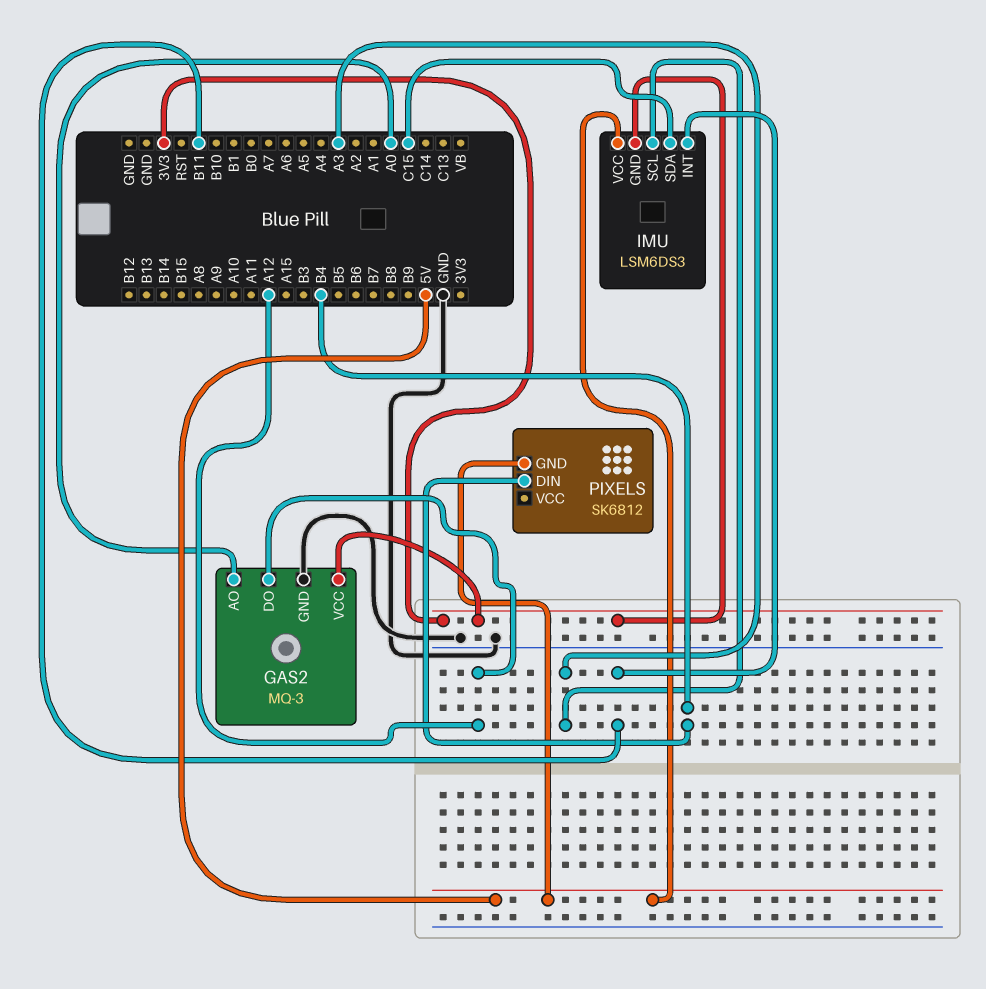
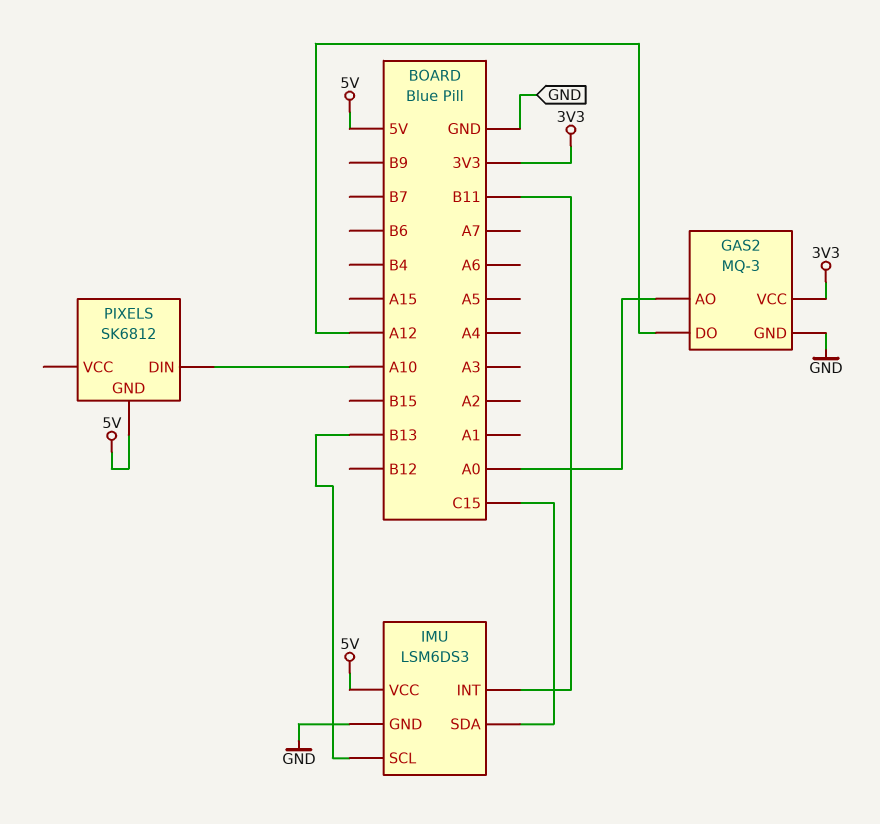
IMU pin GND: 3V3 -> GND
IMU pin SCL: A3 -> B13
PIXELS pin DIN: B4 -> A10

